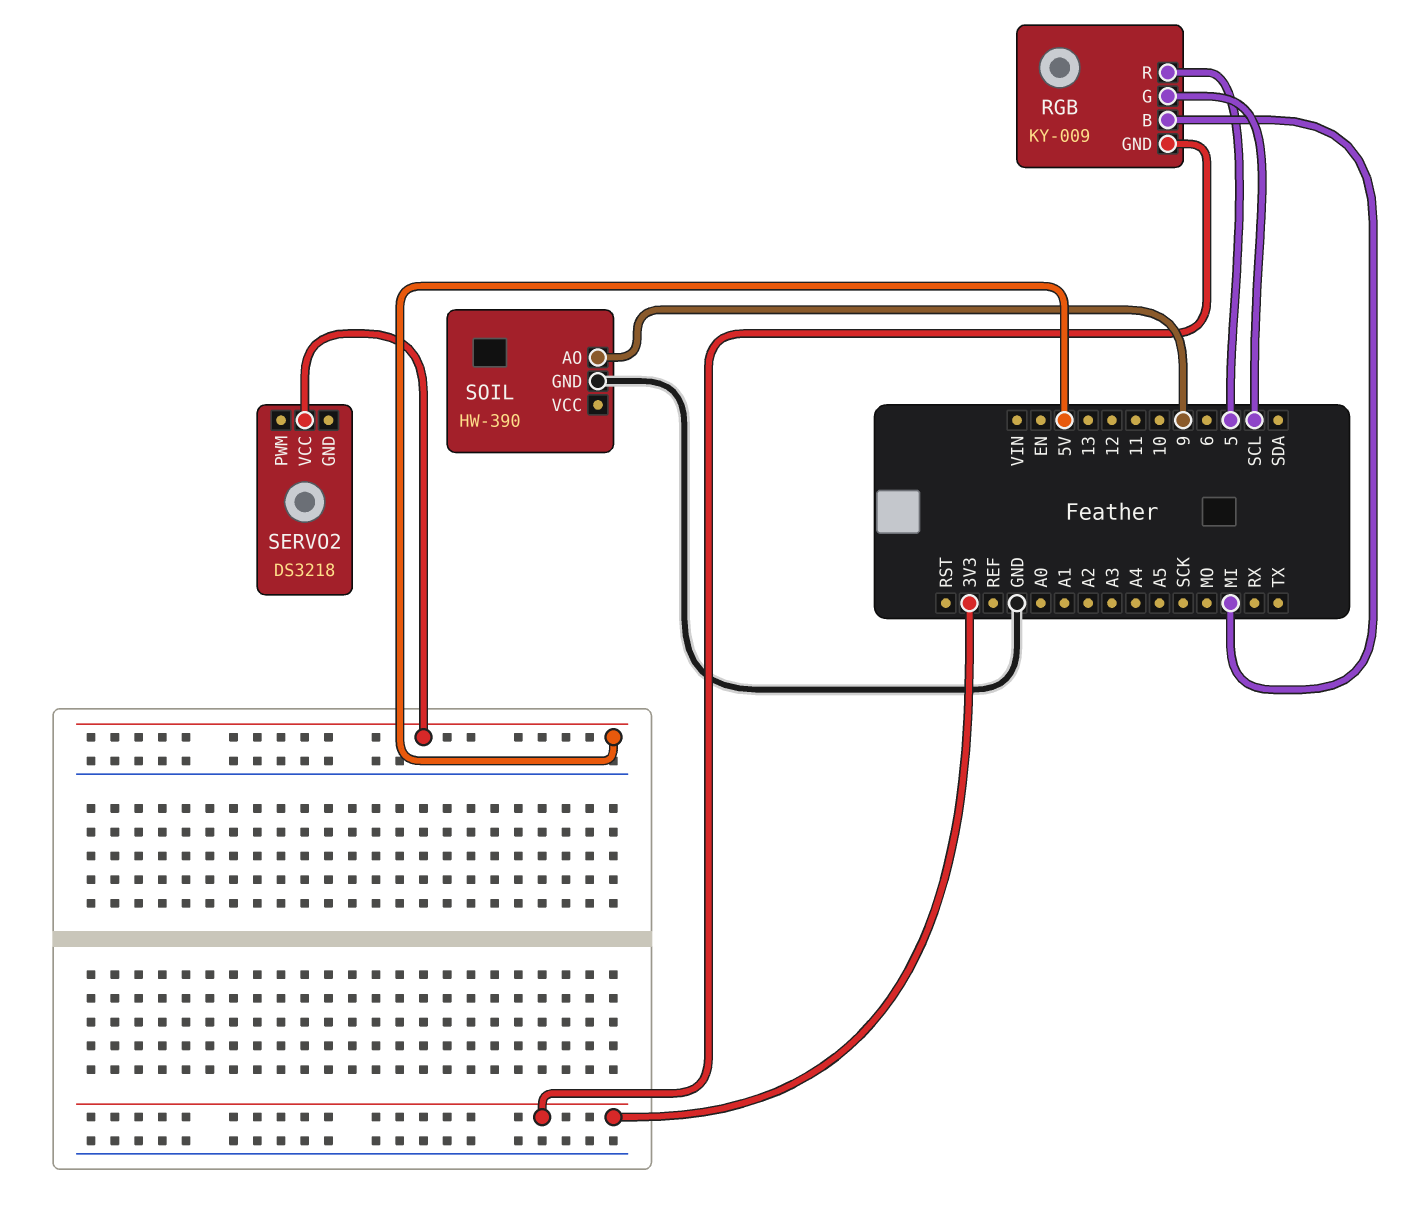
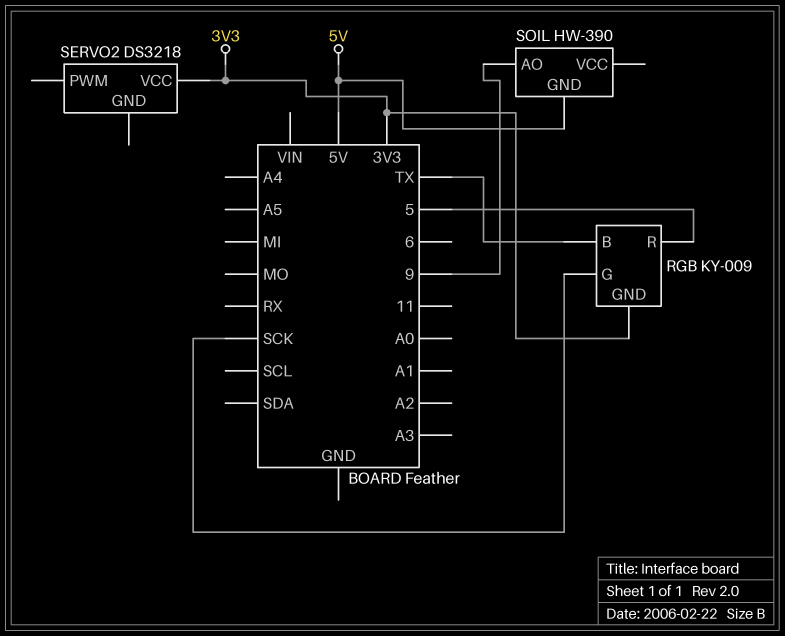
RGB pin B: MI -> TX
RGB pin G: SCL -> SCK
SERVO2 pin VCC: 5V -> 3V3
SOIL pin GND: GND -> 5V

